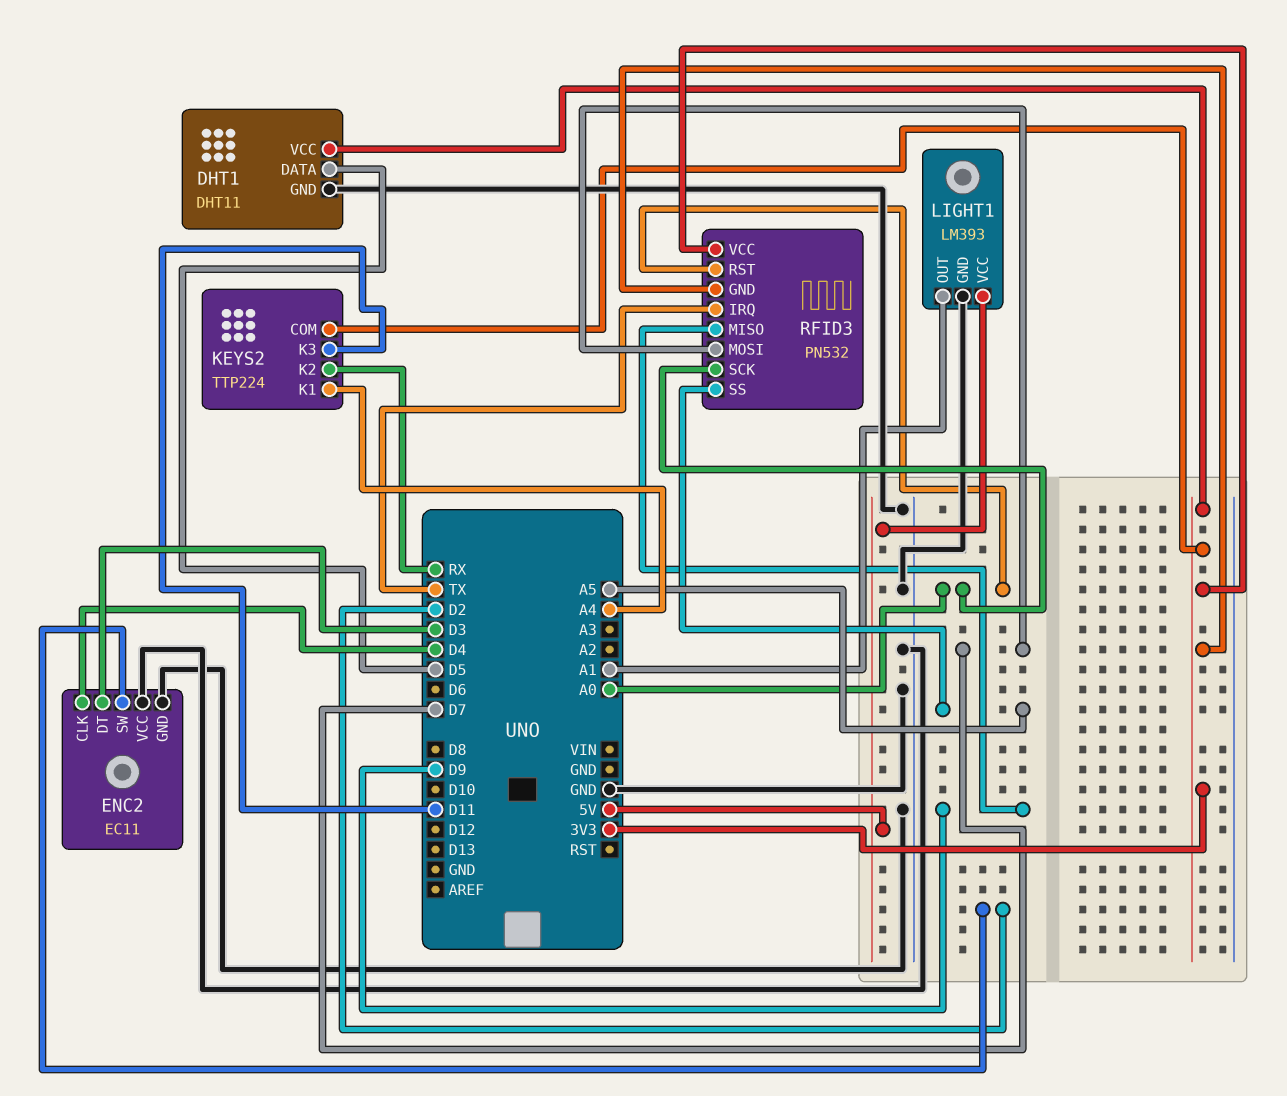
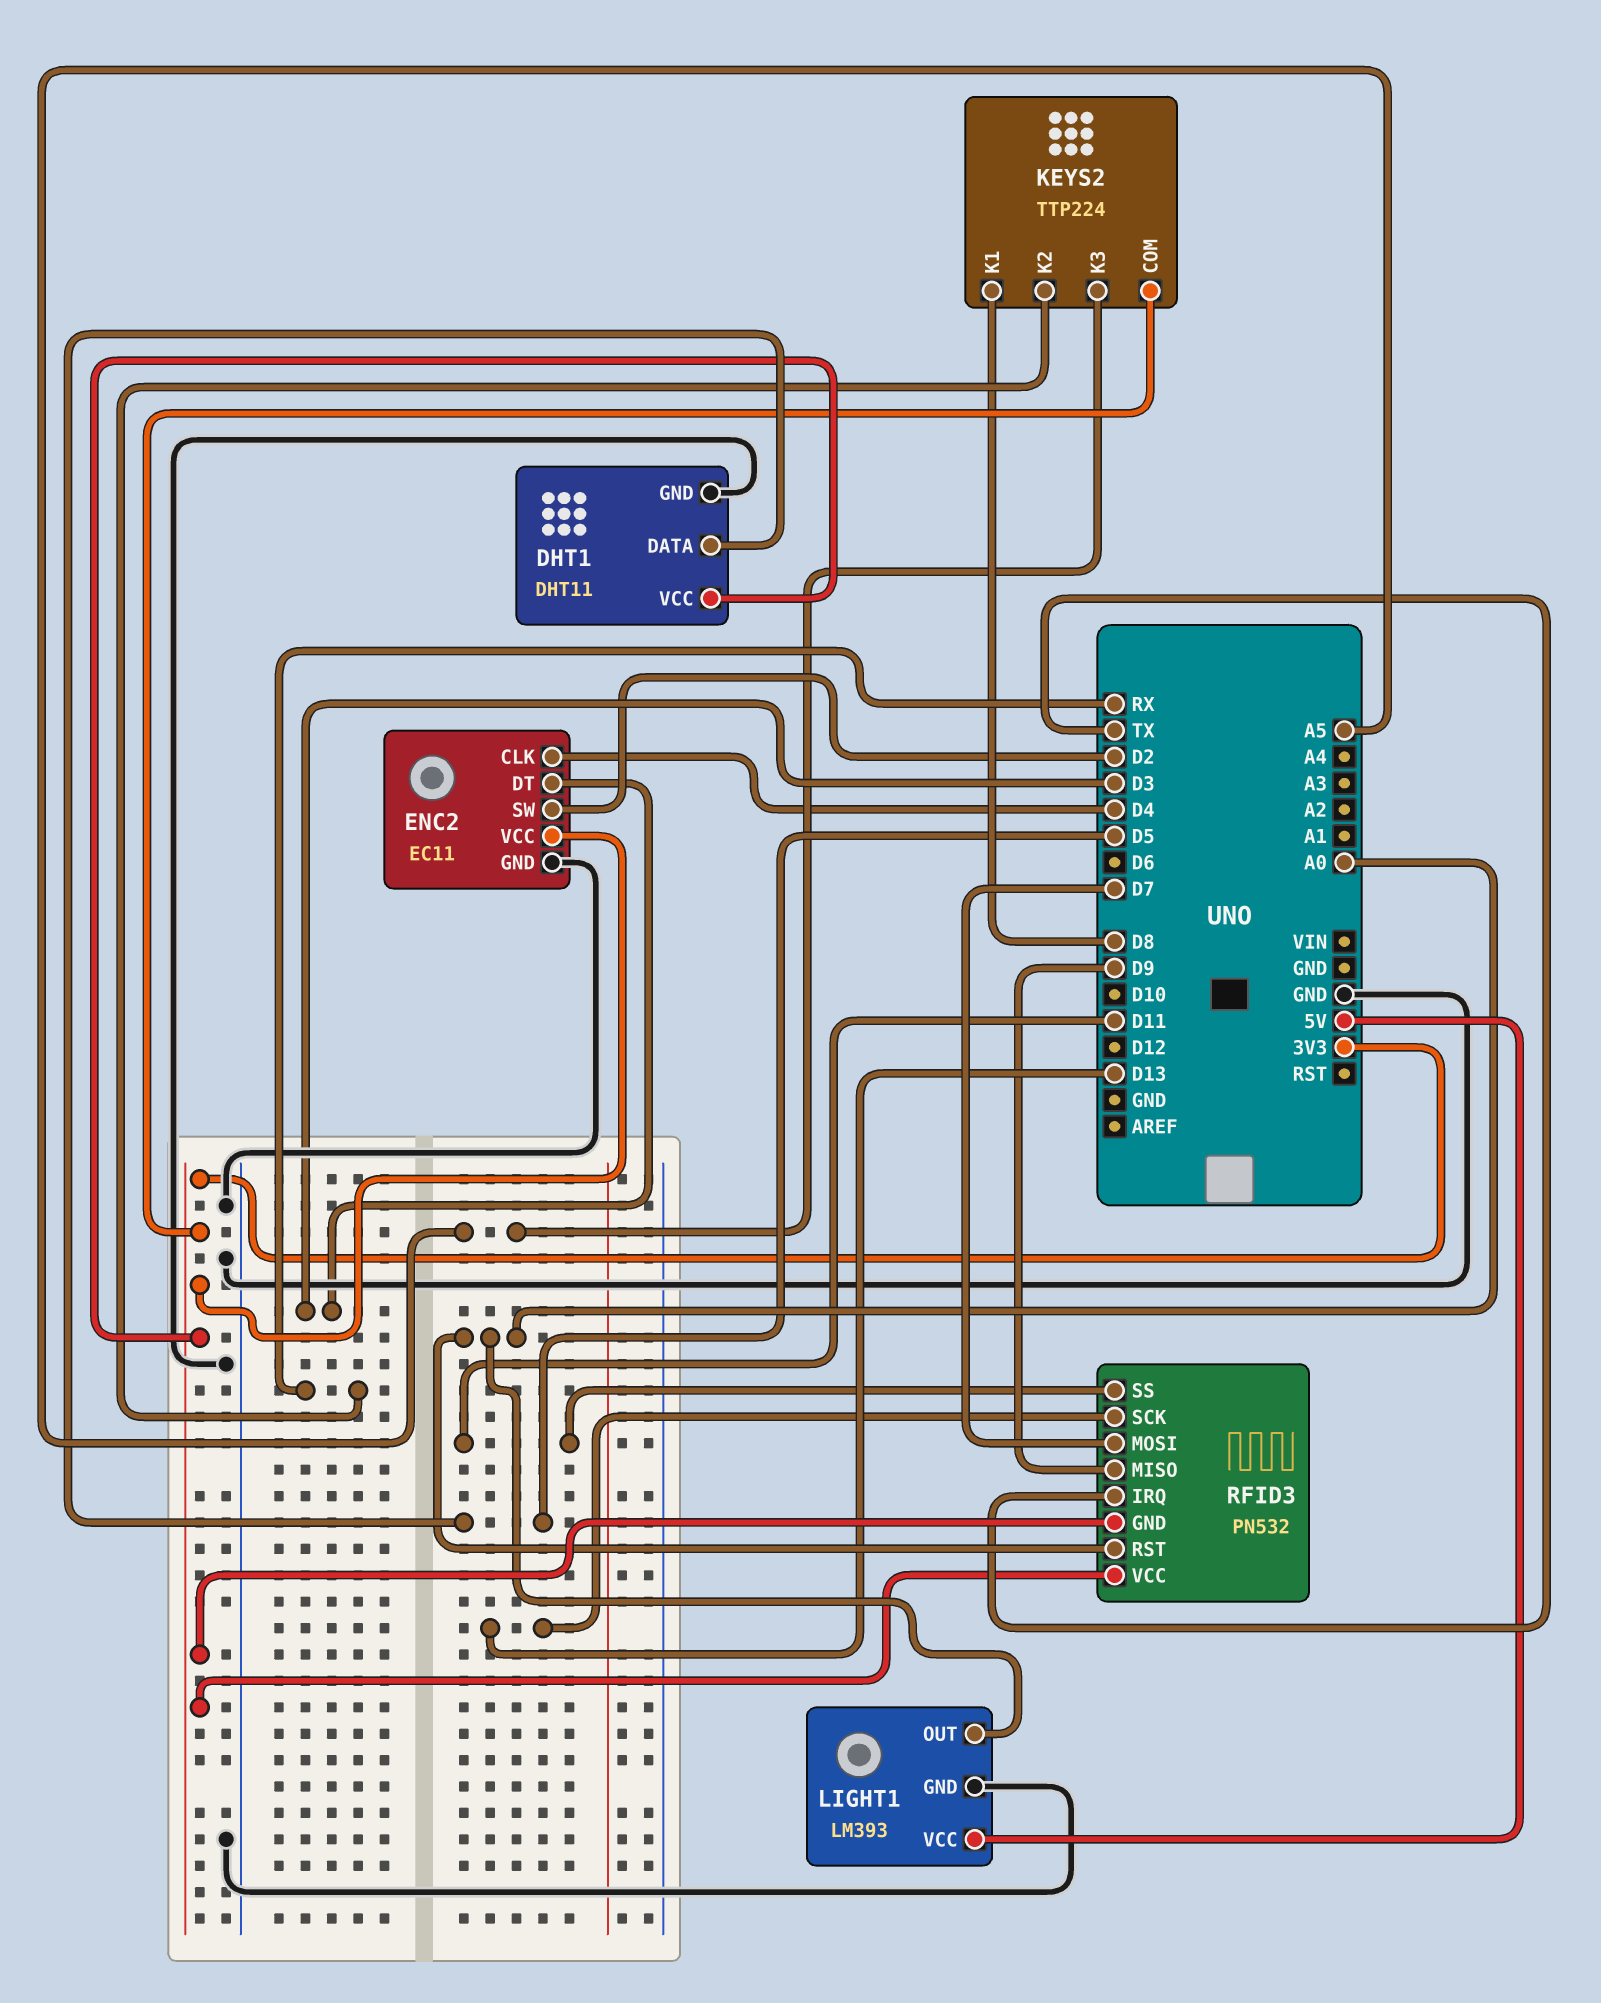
ENC2 pin VCC: GND -> 3V3
KEYS2 pin K1: A4 -> D8
KEYS2 pin K3: D11 -> A5
LIGHT1 pin OUT: A1 -> A0
RFID3 pin SCK: A0 -> D13
RFID3 pin SS: A5 -> D11

